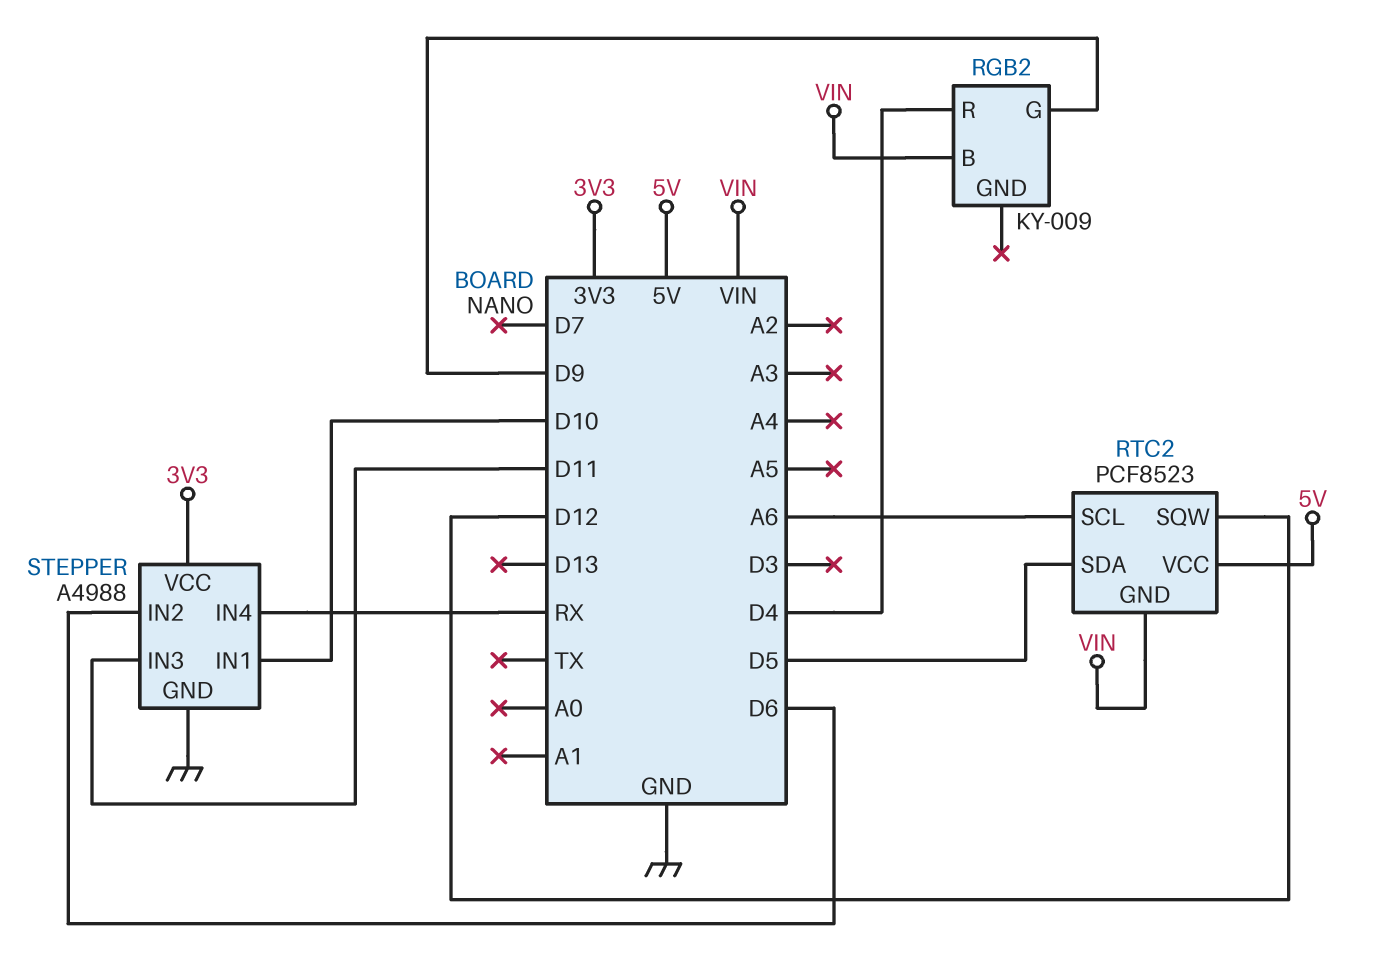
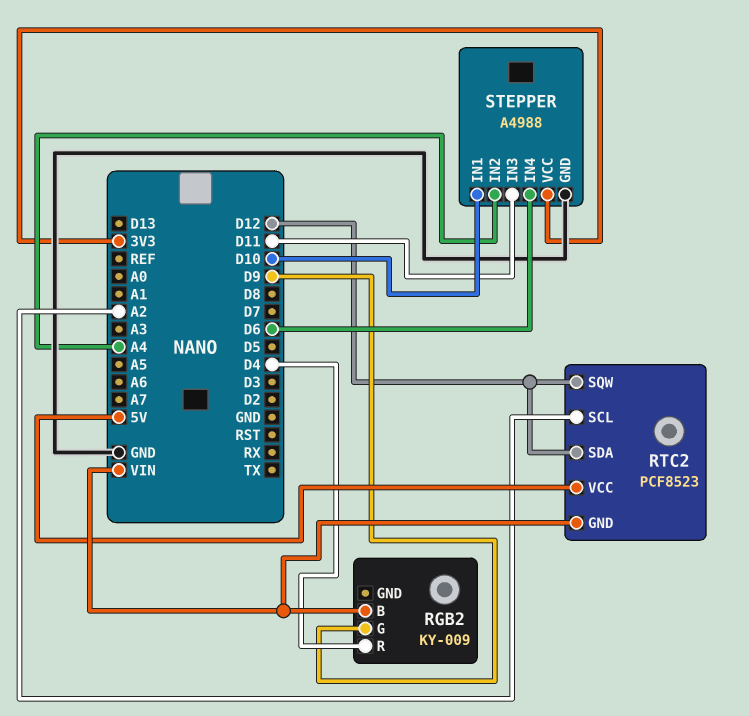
RTC2 pin SCL: A6 -> A2
RTC2 pin SDA: D5 -> D12
STEPPER pin IN2: D6 -> A4
STEPPER pin IN4: RX -> D6

